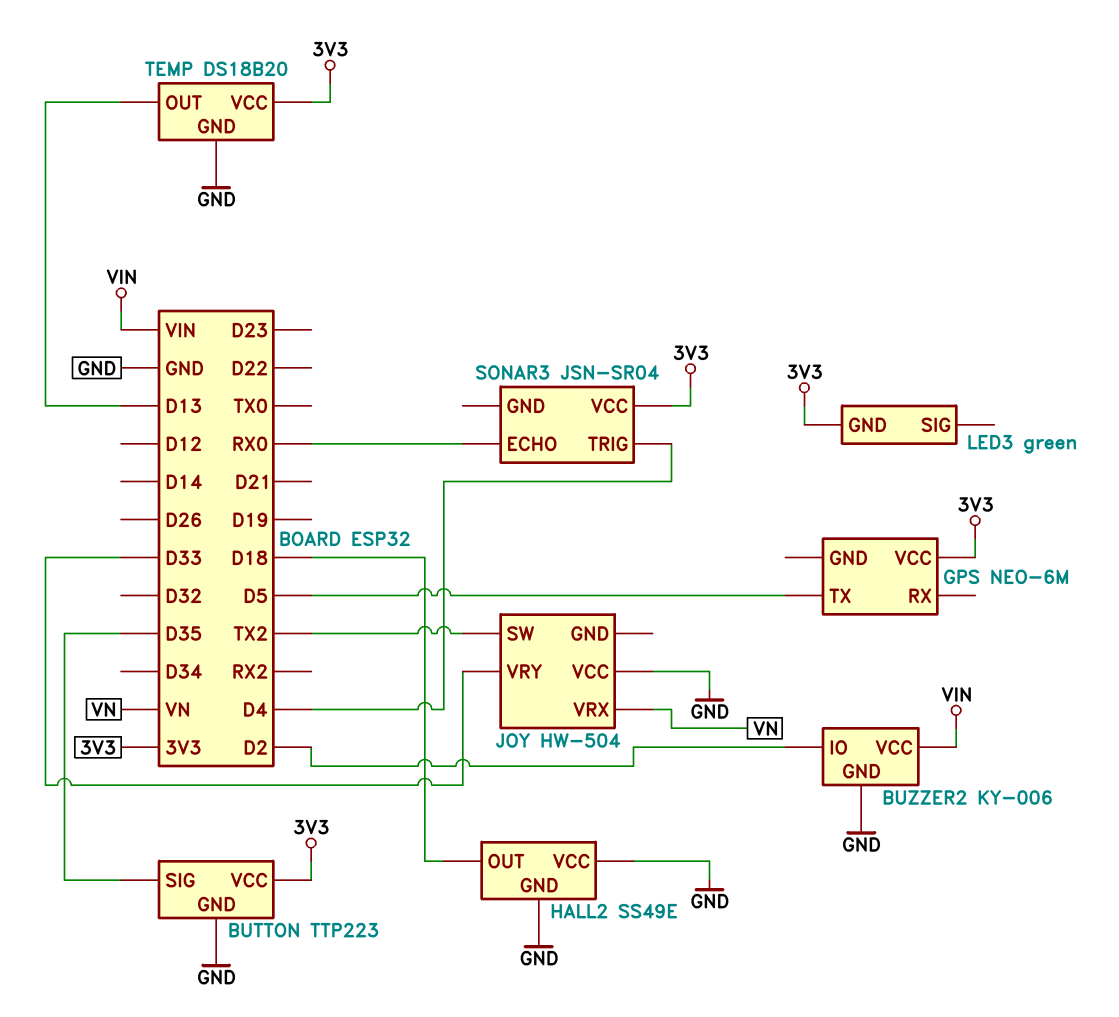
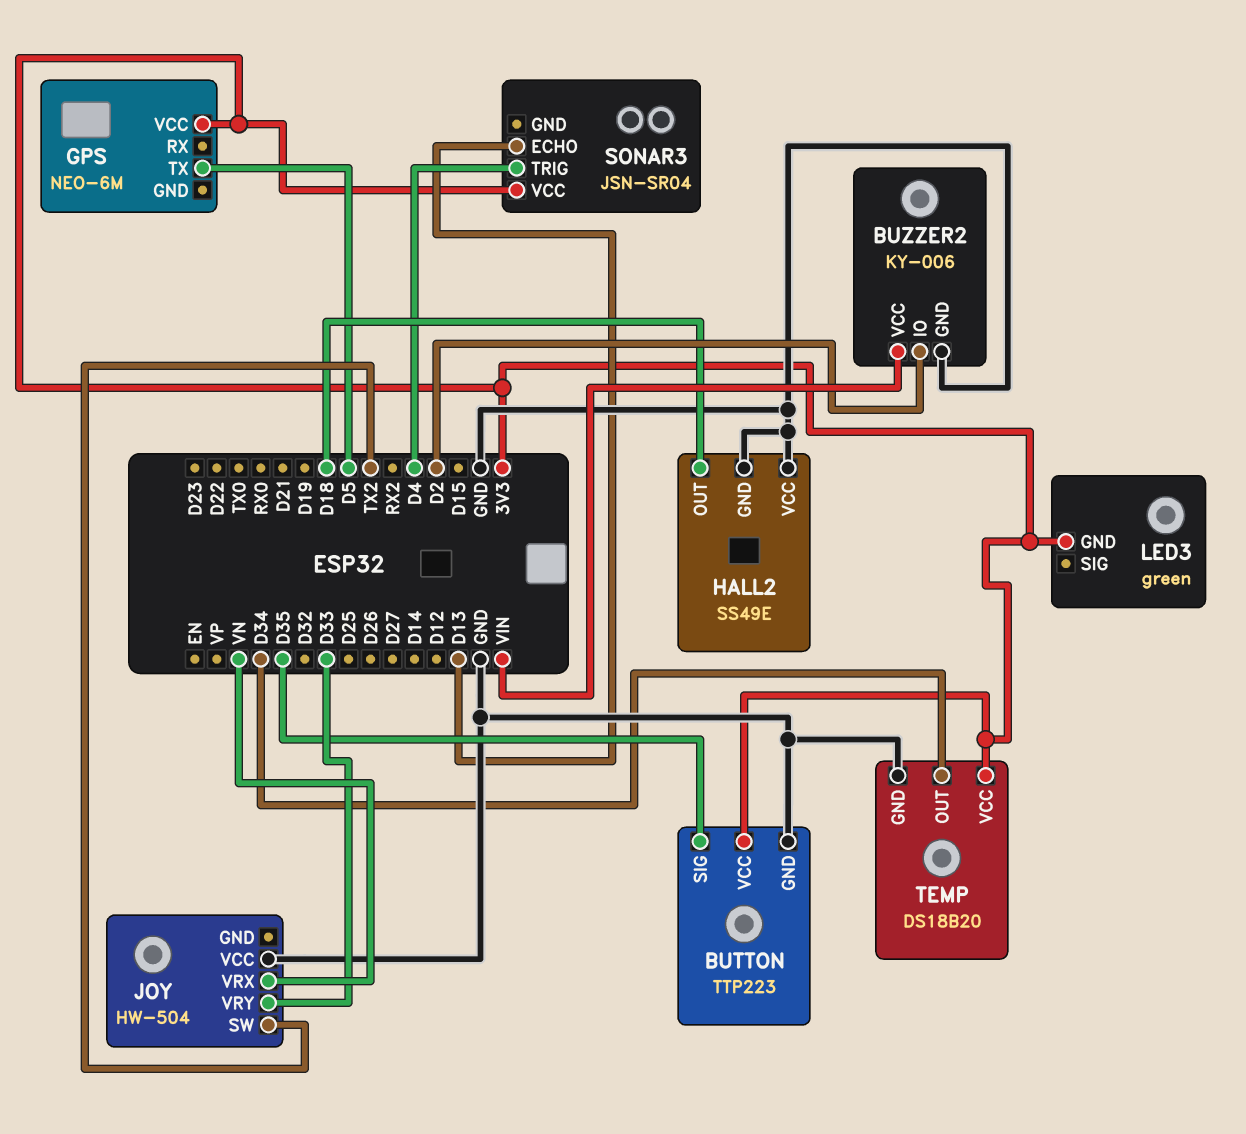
SONAR3 pin ECHO: RX0 -> D13
TEMP pin OUT: D13 -> D34

